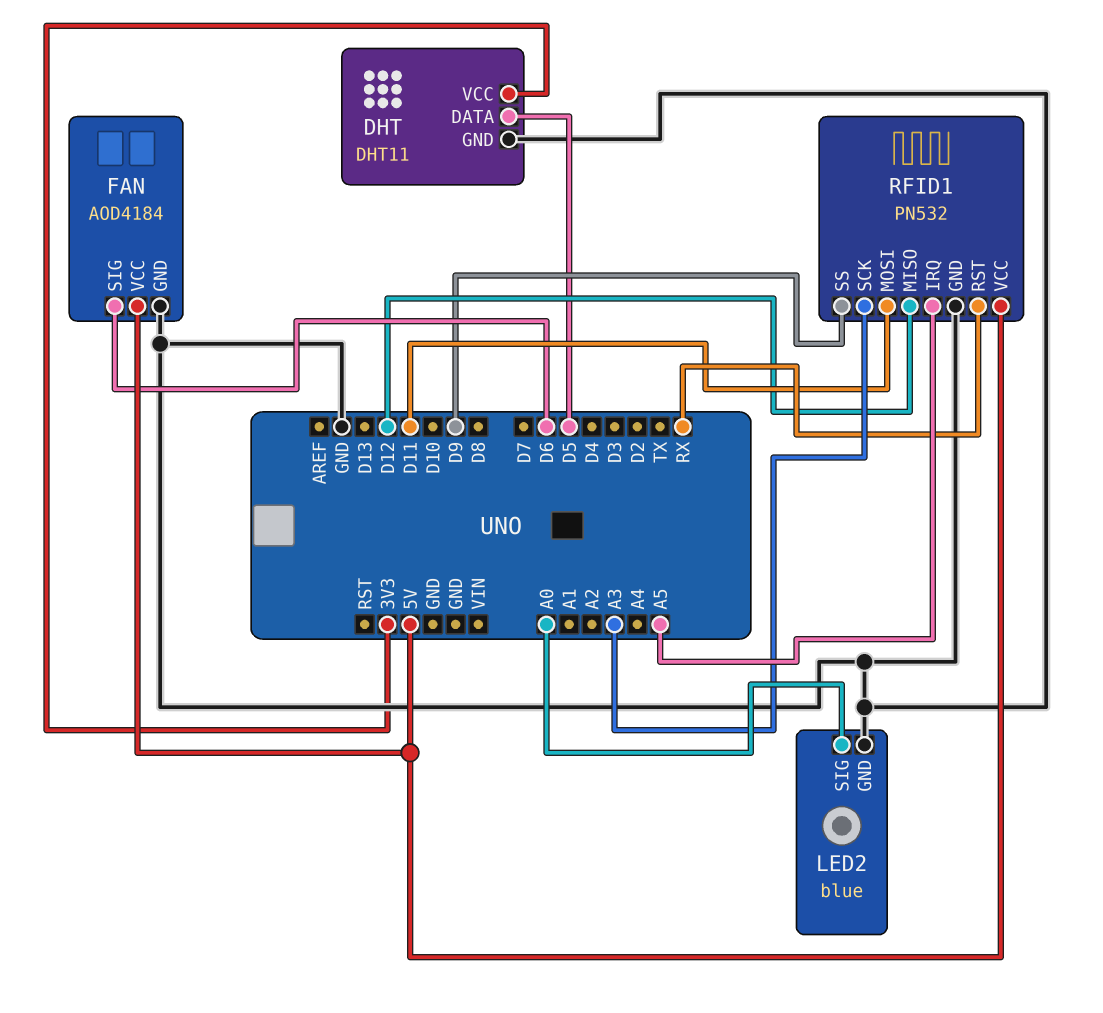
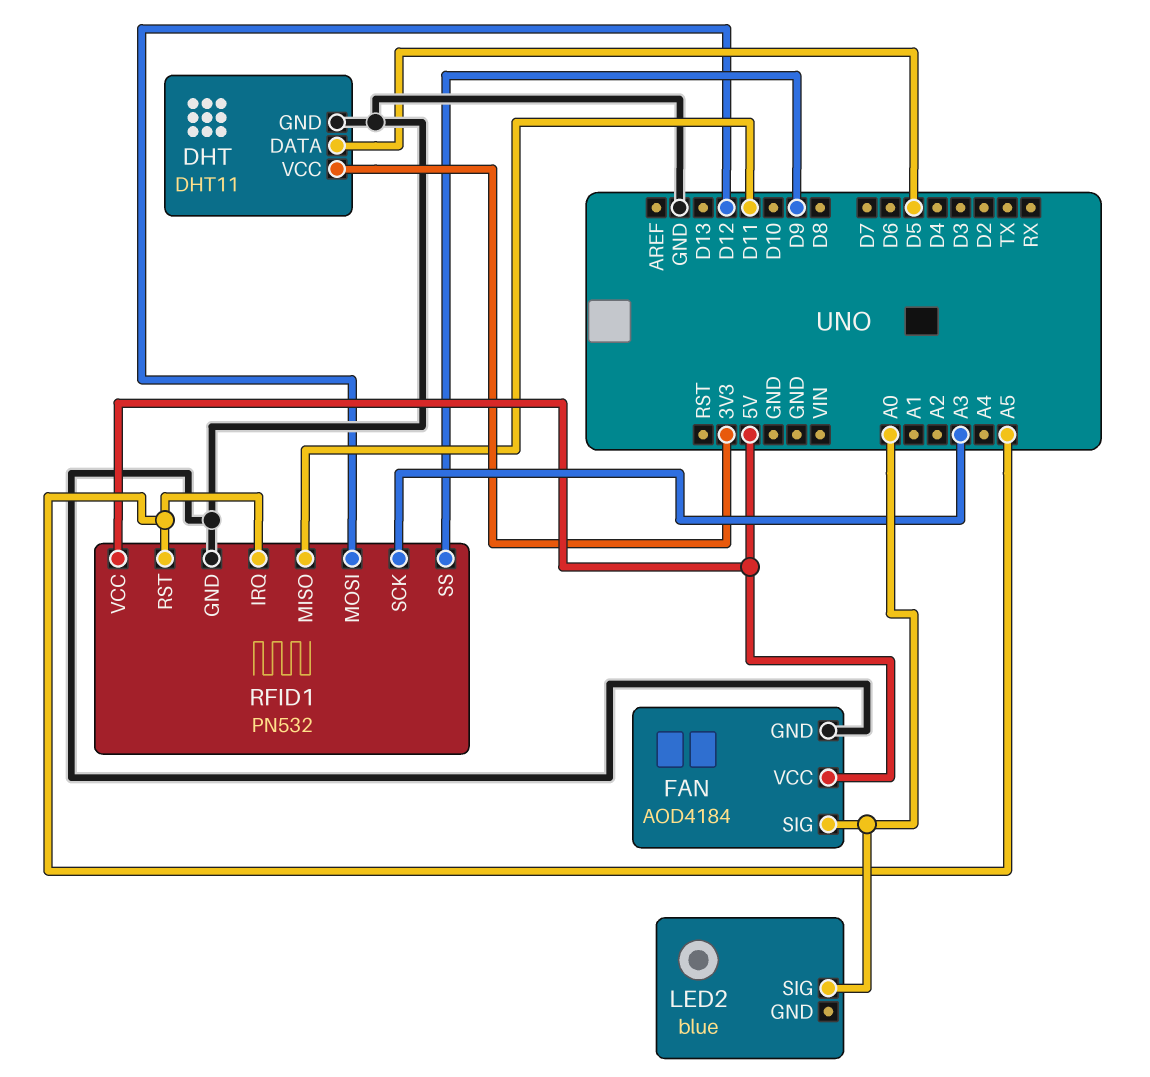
FAN pin SIG: D6 -> A0
LED2 pin GND: GND -> none
RFID1 pin MISO: D12 -> D11
RFID1 pin MOSI: D11 -> D12
RFID1 pin RST: RX -> A5

